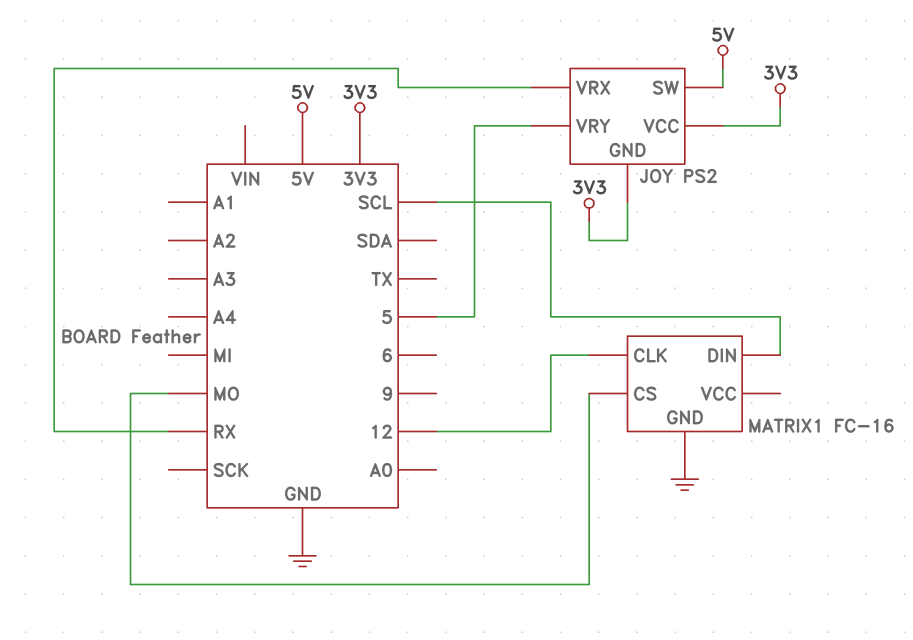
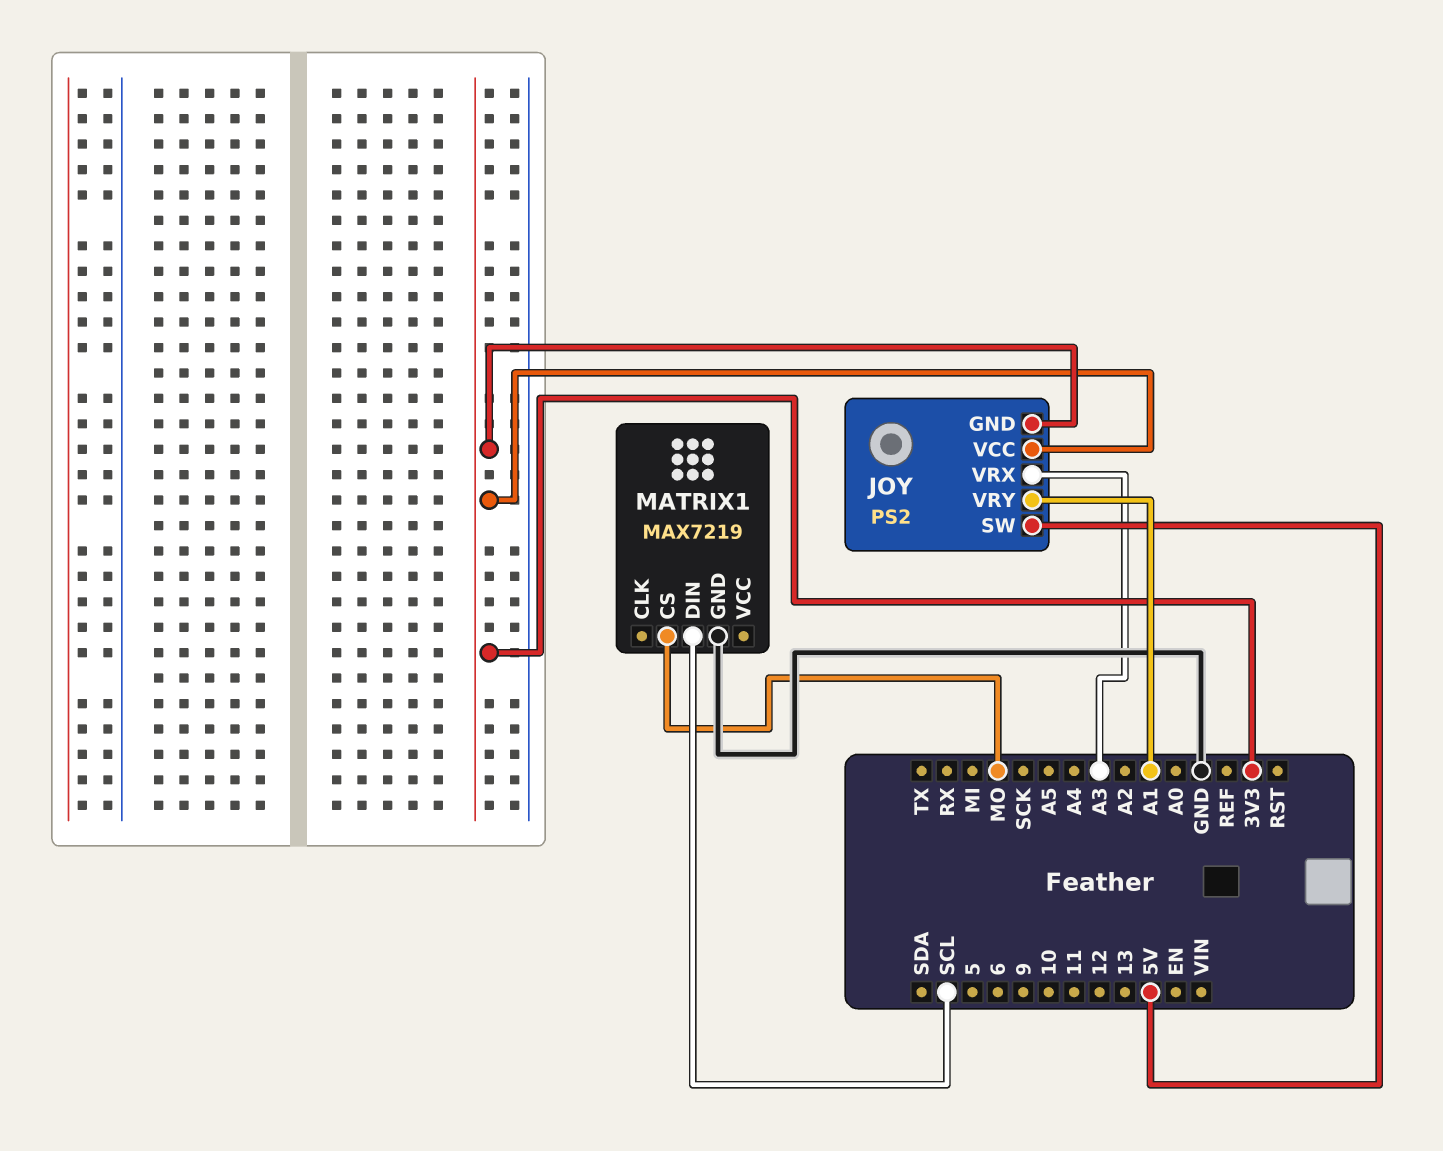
JOY pin VRX: RX -> A3
JOY pin VRY: 5 -> A1
MATRIX1: FC-16 -> MAX7219
MATRIX1 pin CLK: 12 -> none

